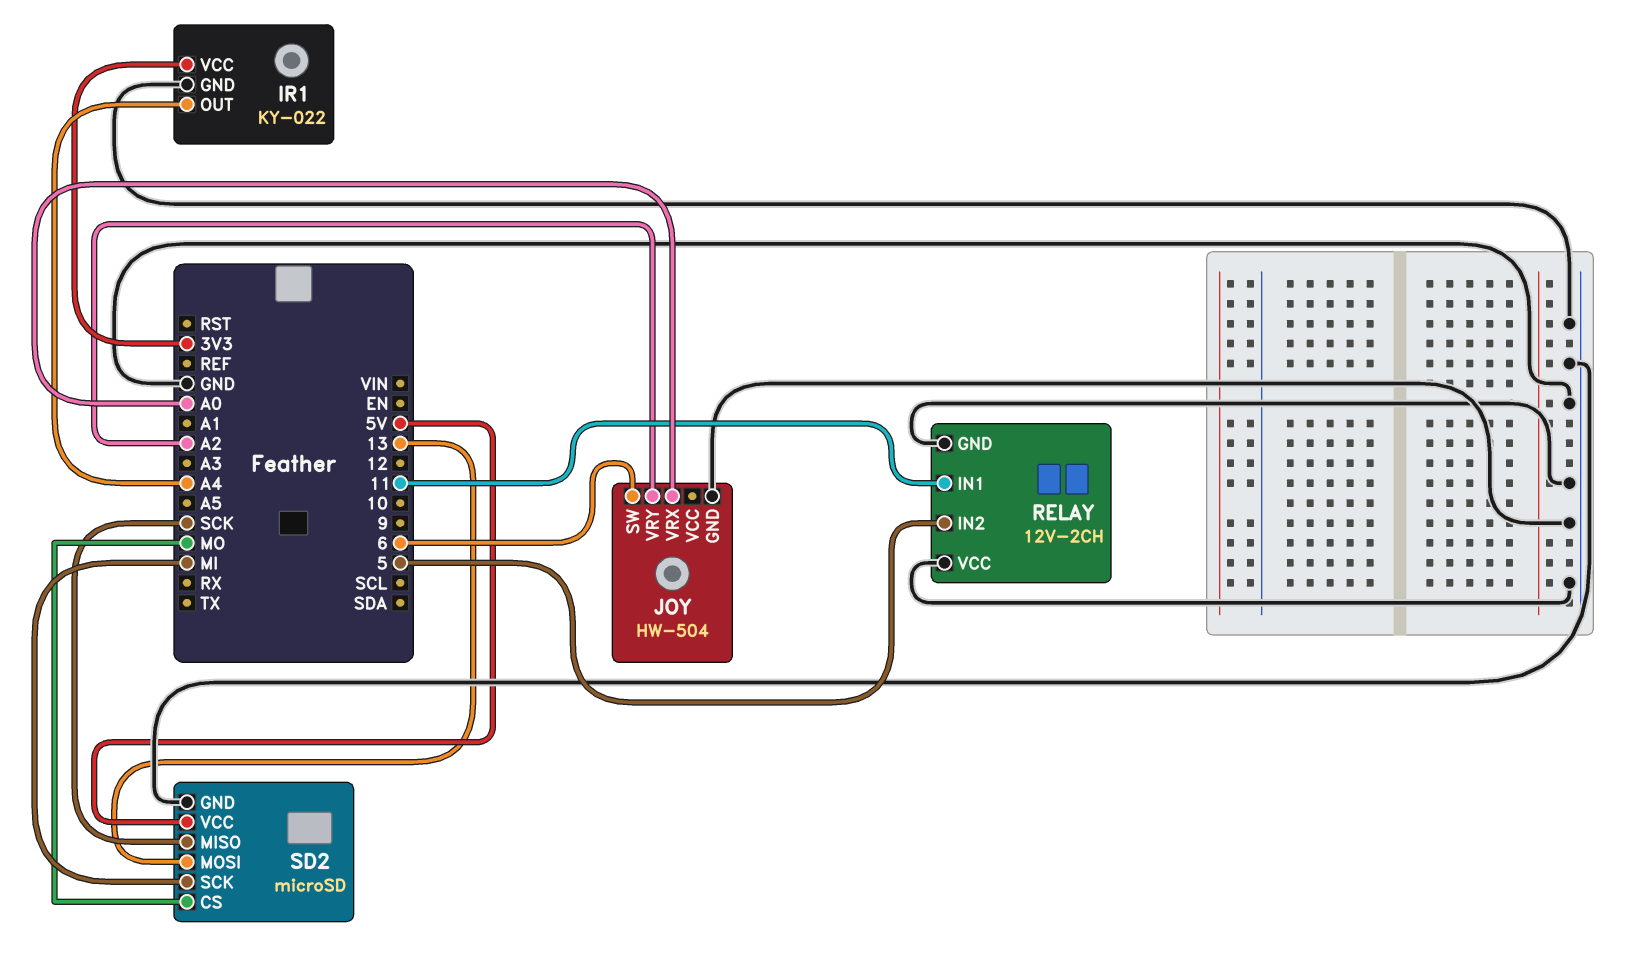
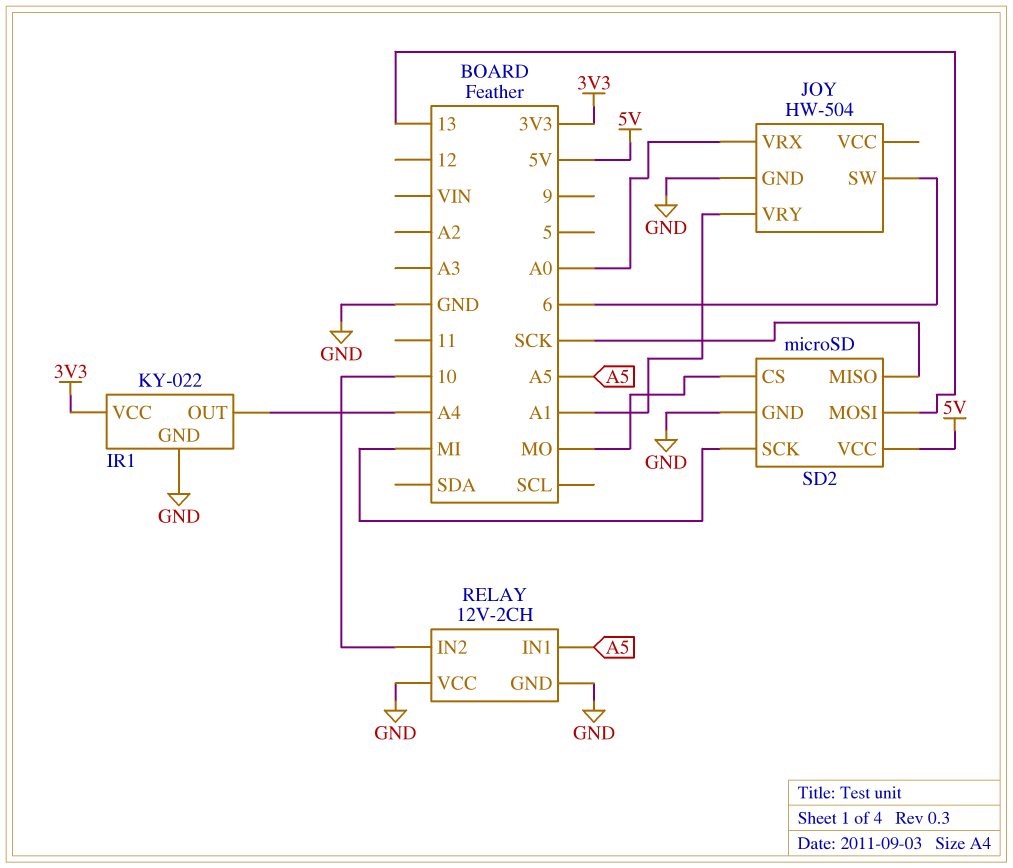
JOY pin VRY: A2 -> A1
RELAY pin IN1: 11 -> A5
RELAY pin IN2: 5 -> 10

